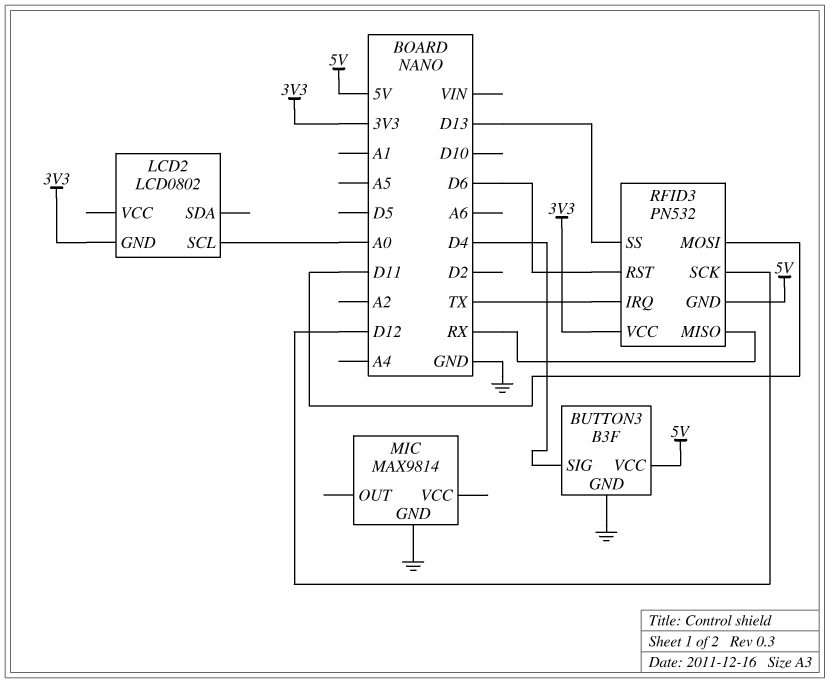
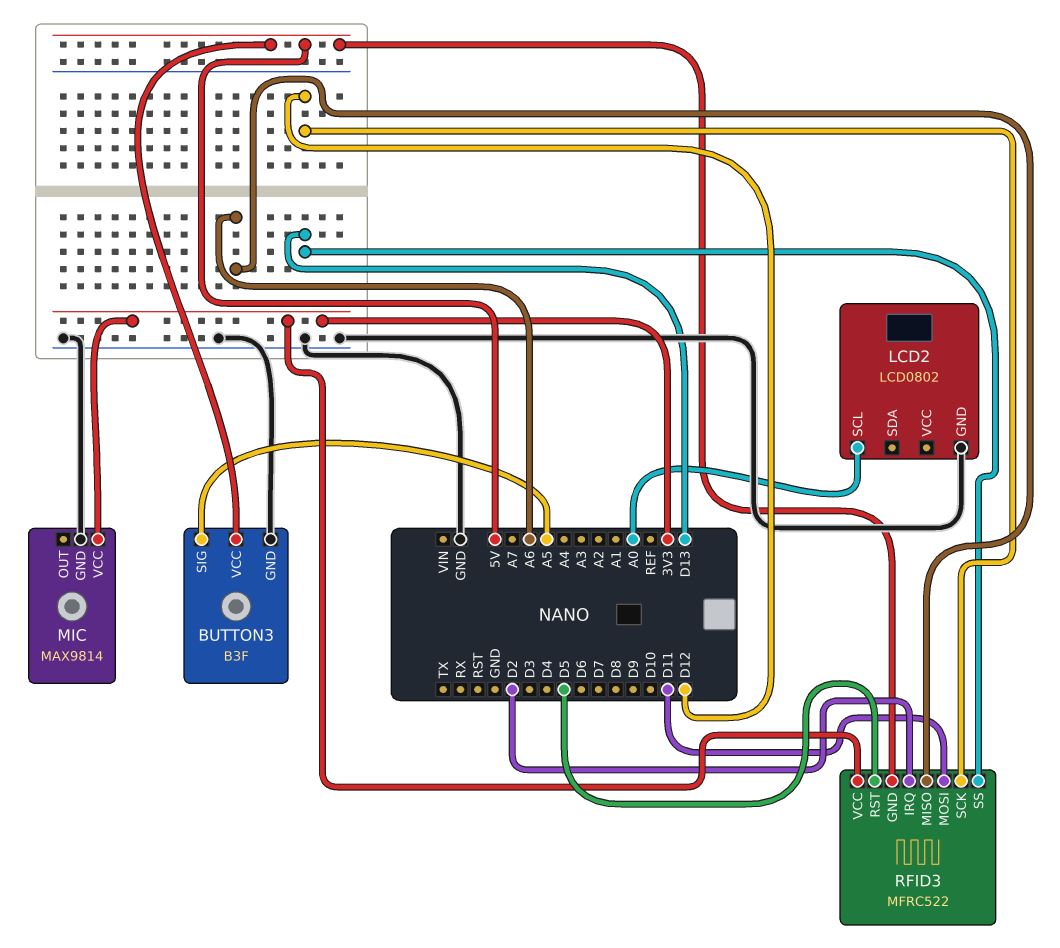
BUTTON3 pin SIG: D4 -> A5
LCD2 pin GND: 3V3 -> GND
MIC pin VCC: none -> 3V3
RFID3: PN532 -> MFRC522
RFID3 pin IRQ: TX -> D2
RFID3 pin MISO: RX -> A6
RFID3 pin RST: D6 -> D5

